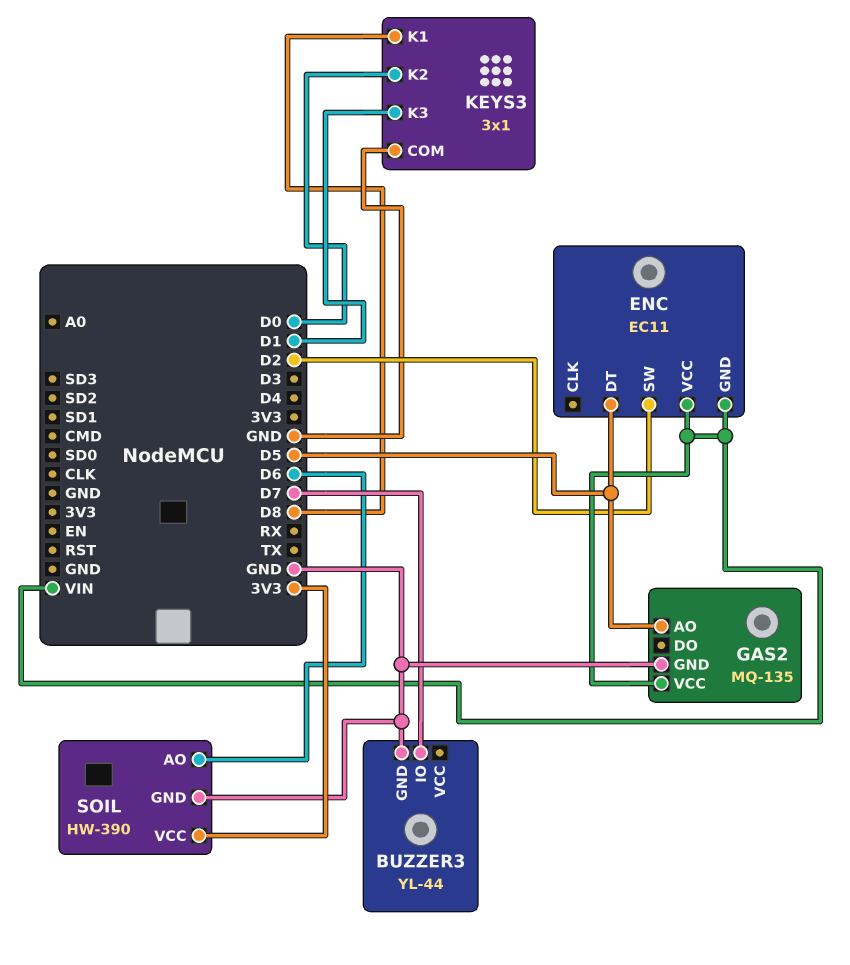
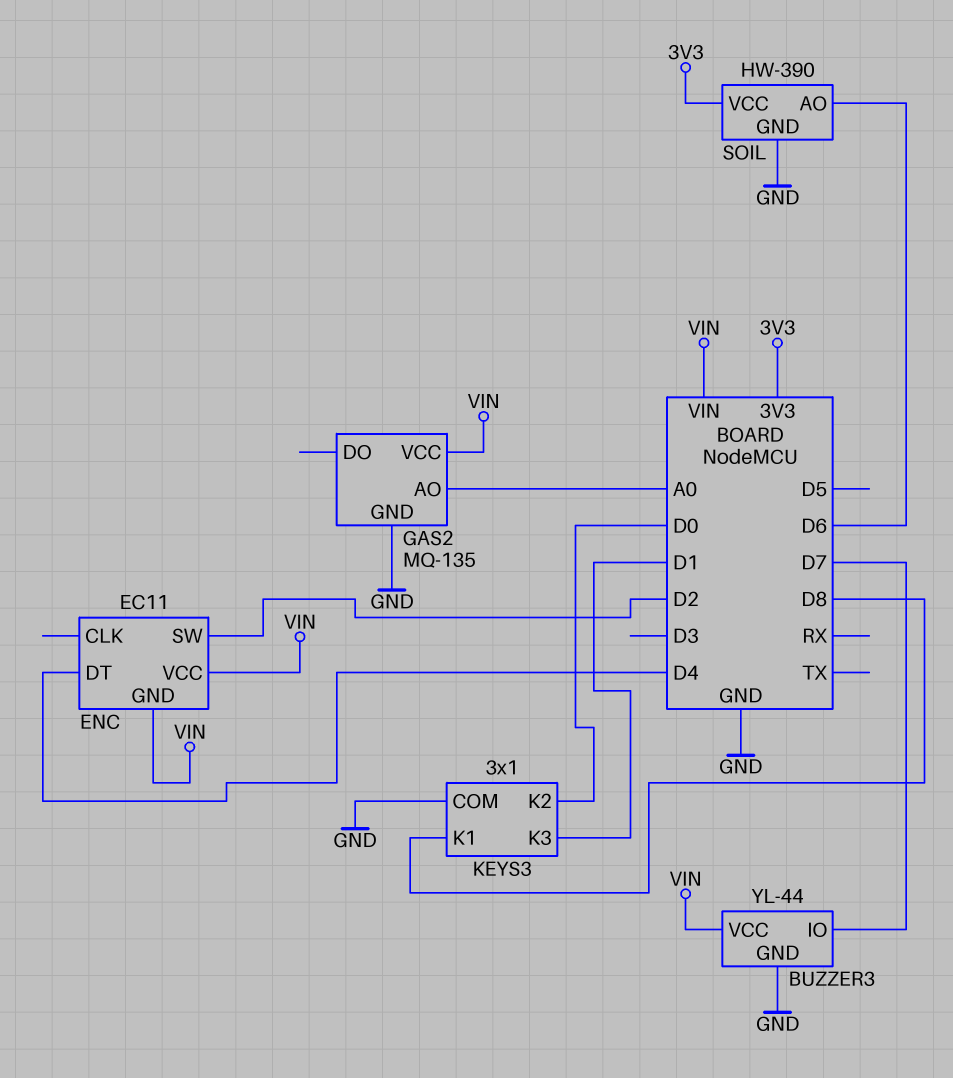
BUZZER3 pin VCC: none -> VIN
ENC pin DT: D5 -> D4
GAS2 pin AO: D5 -> A0

